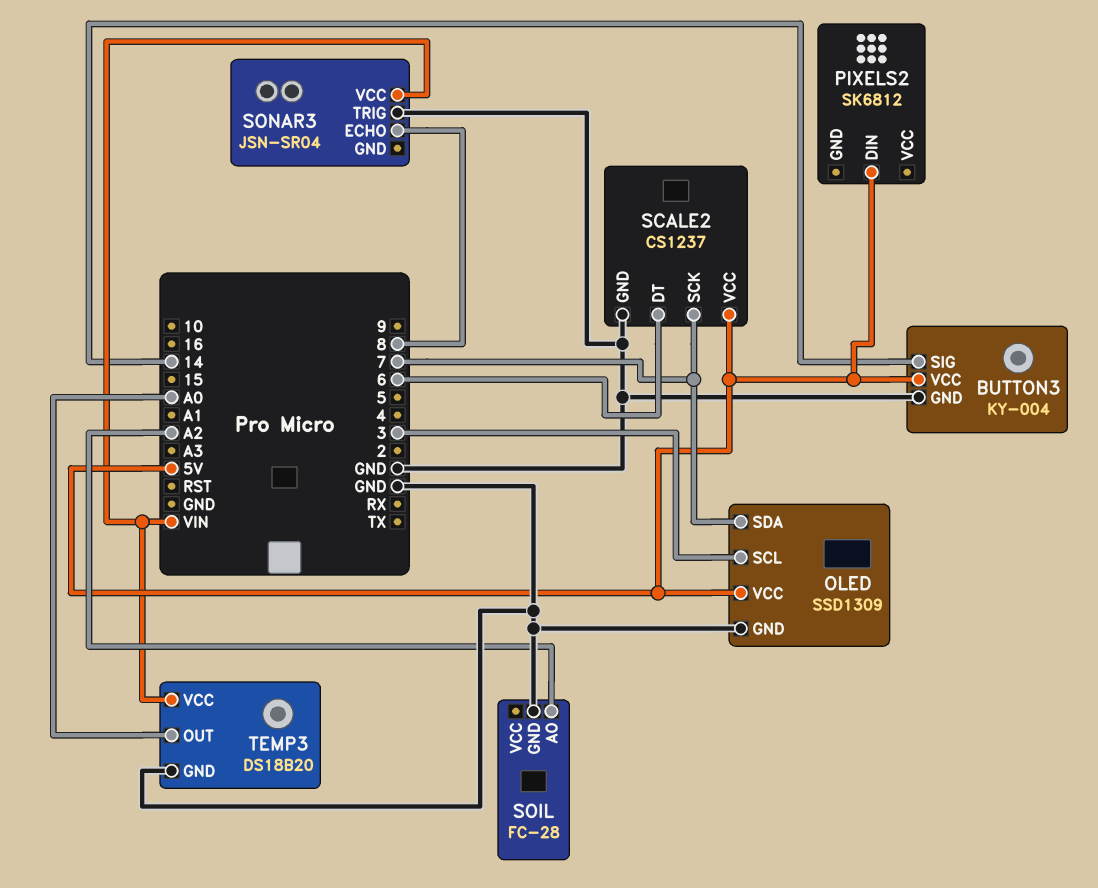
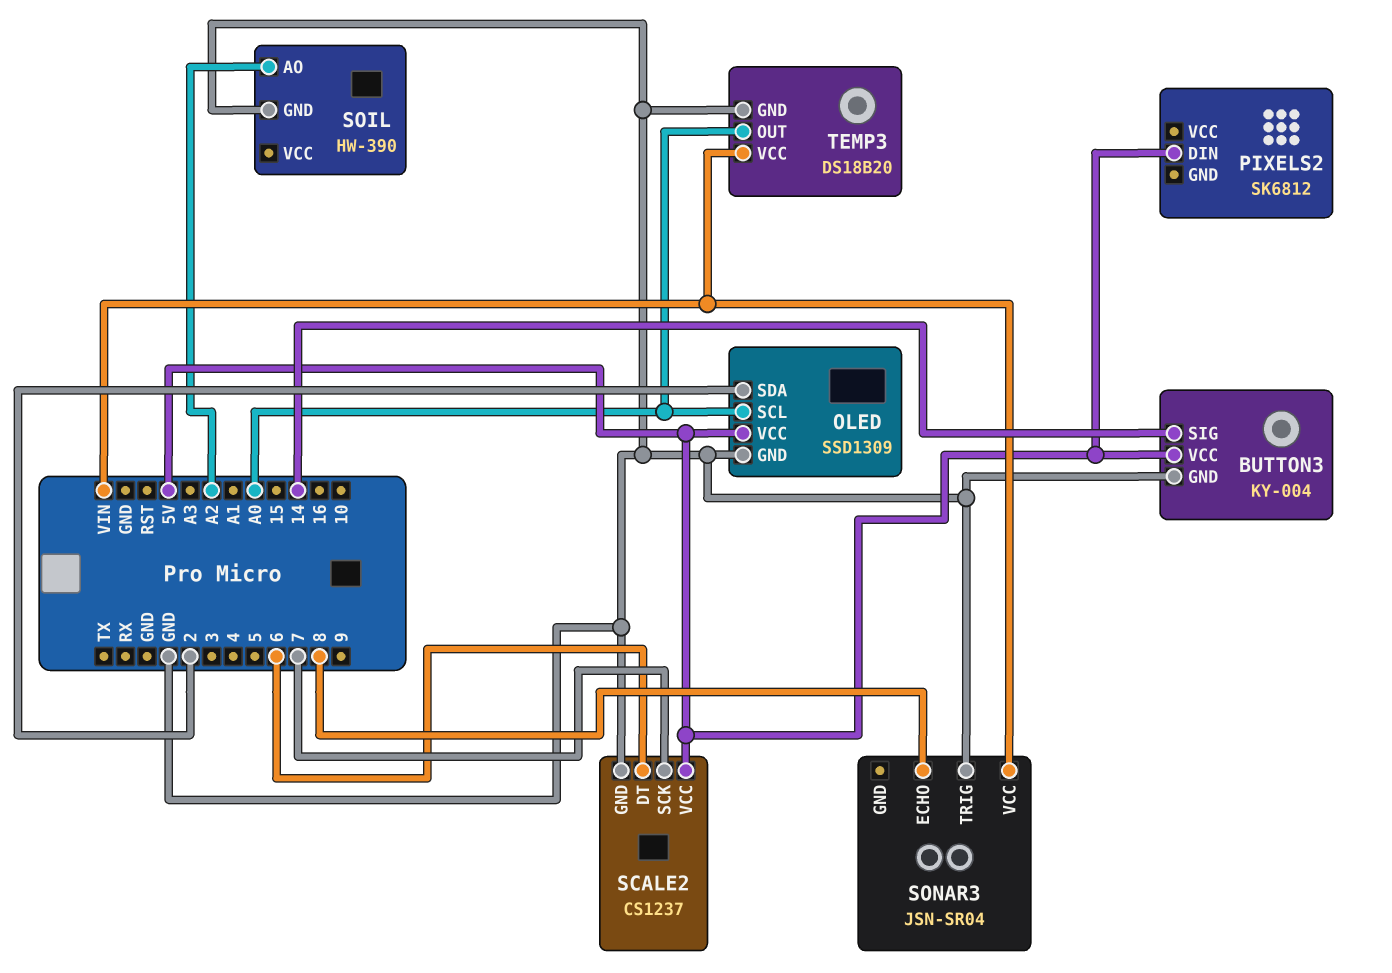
OLED pin SCL: 3 -> A0
OLED pin SDA: 7 -> 2
SOIL: FC-28 -> HW-390

